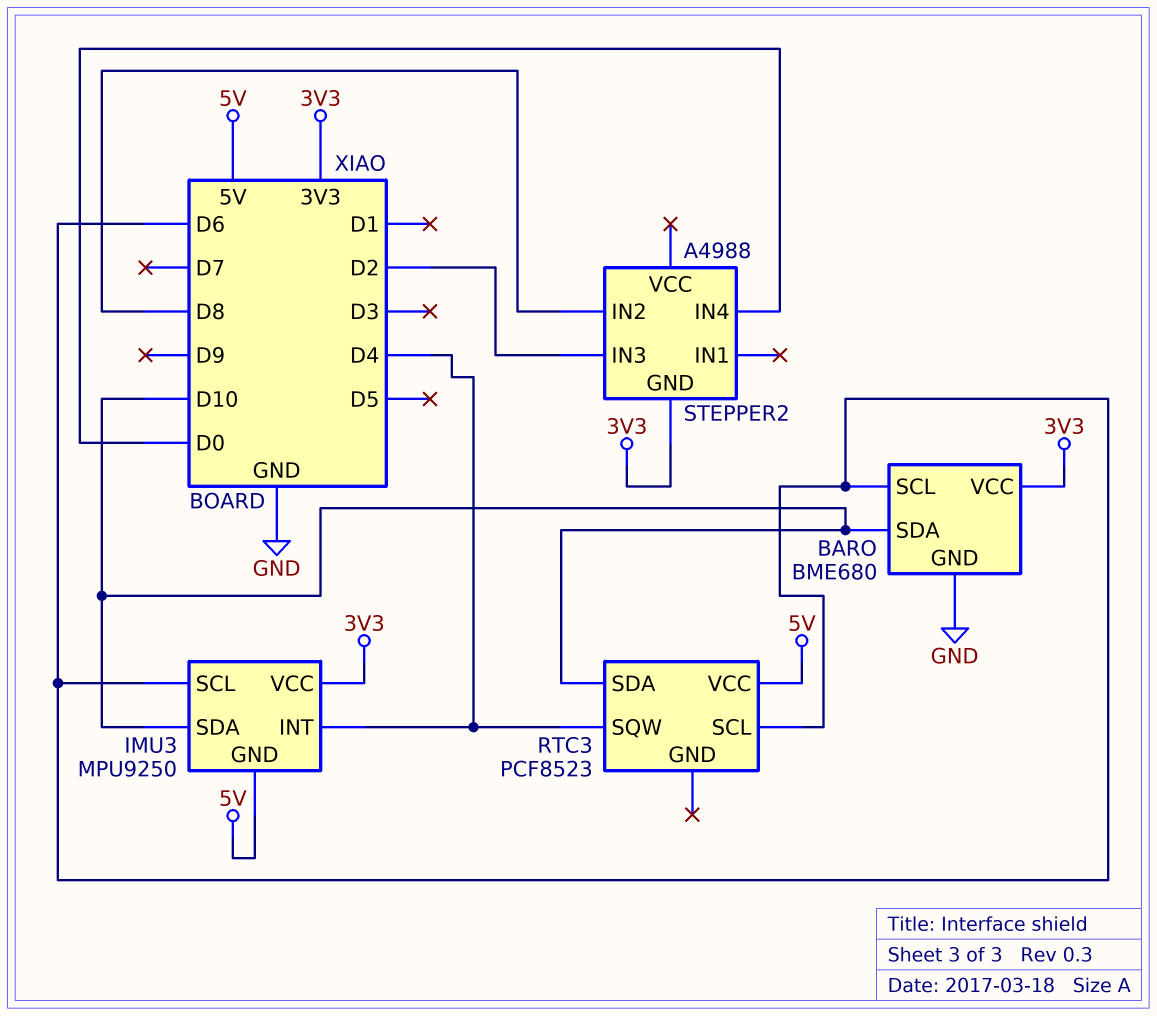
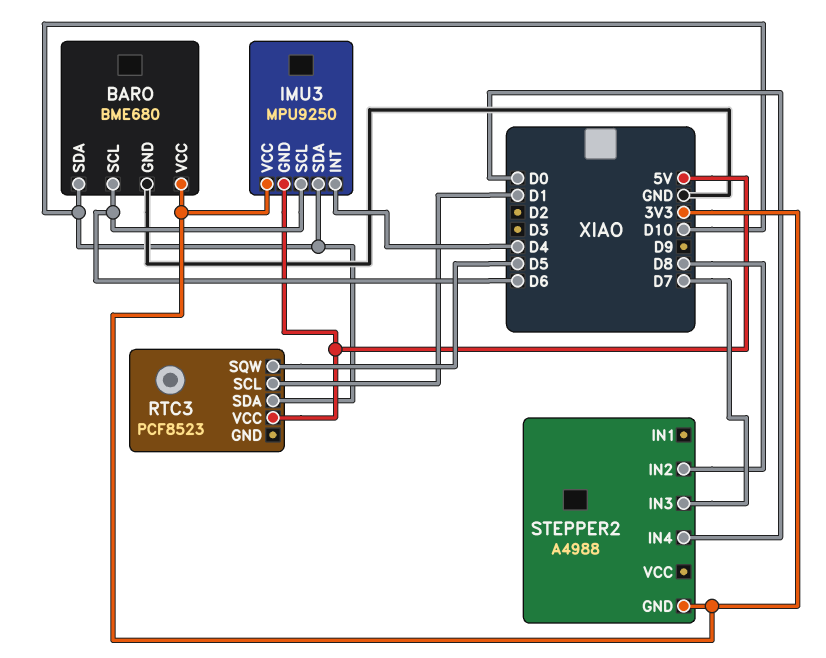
RTC3 pin SCL: D6 -> D1
RTC3 pin SQW: D4 -> D5
STEPPER2 pin IN3: D2 -> D7

